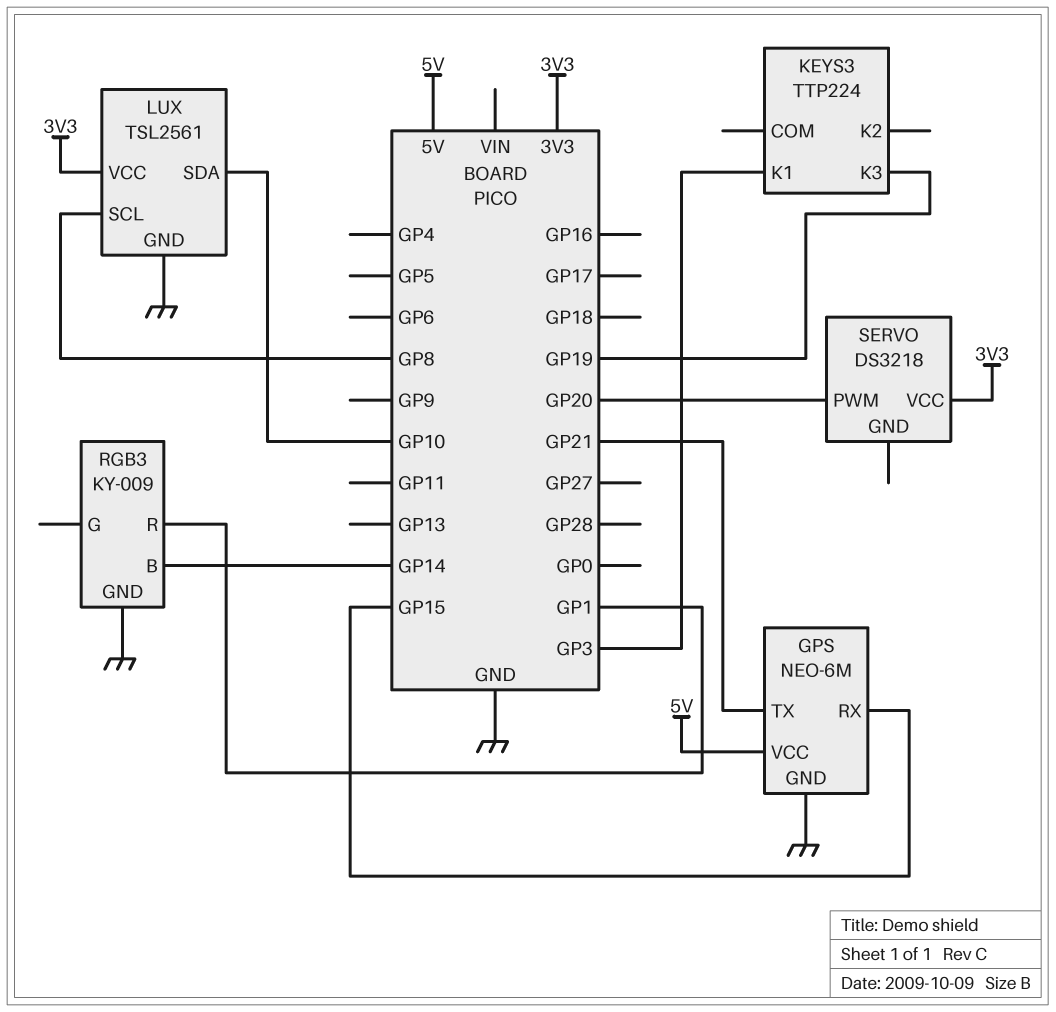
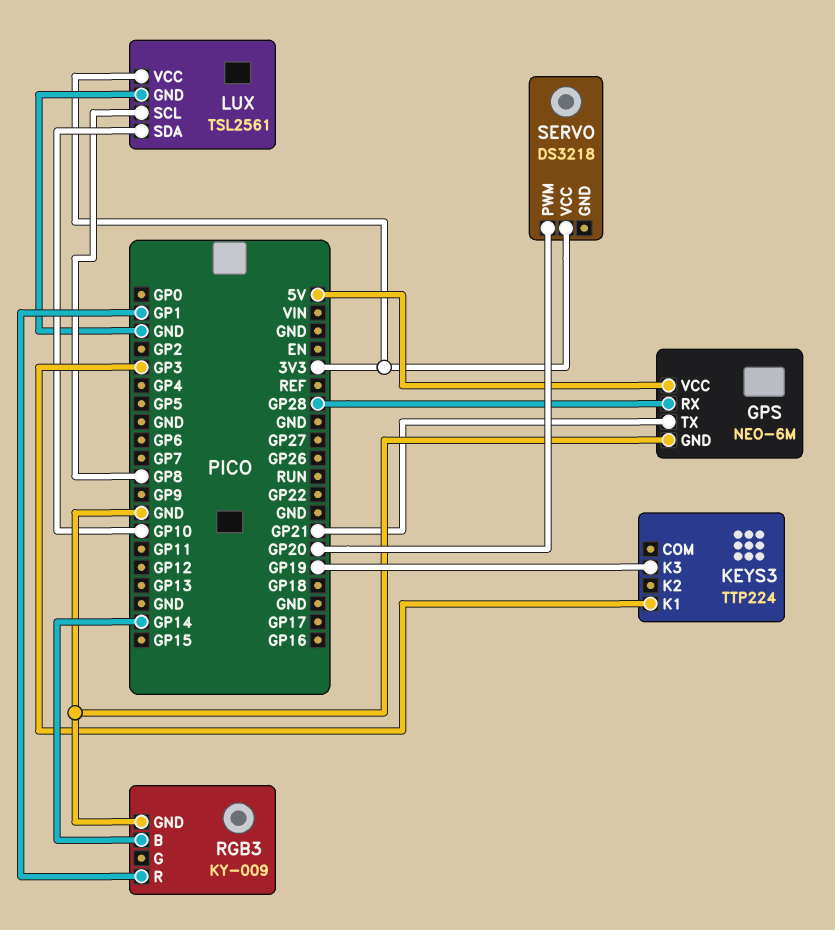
GPS pin RX: GP15 -> GP28

